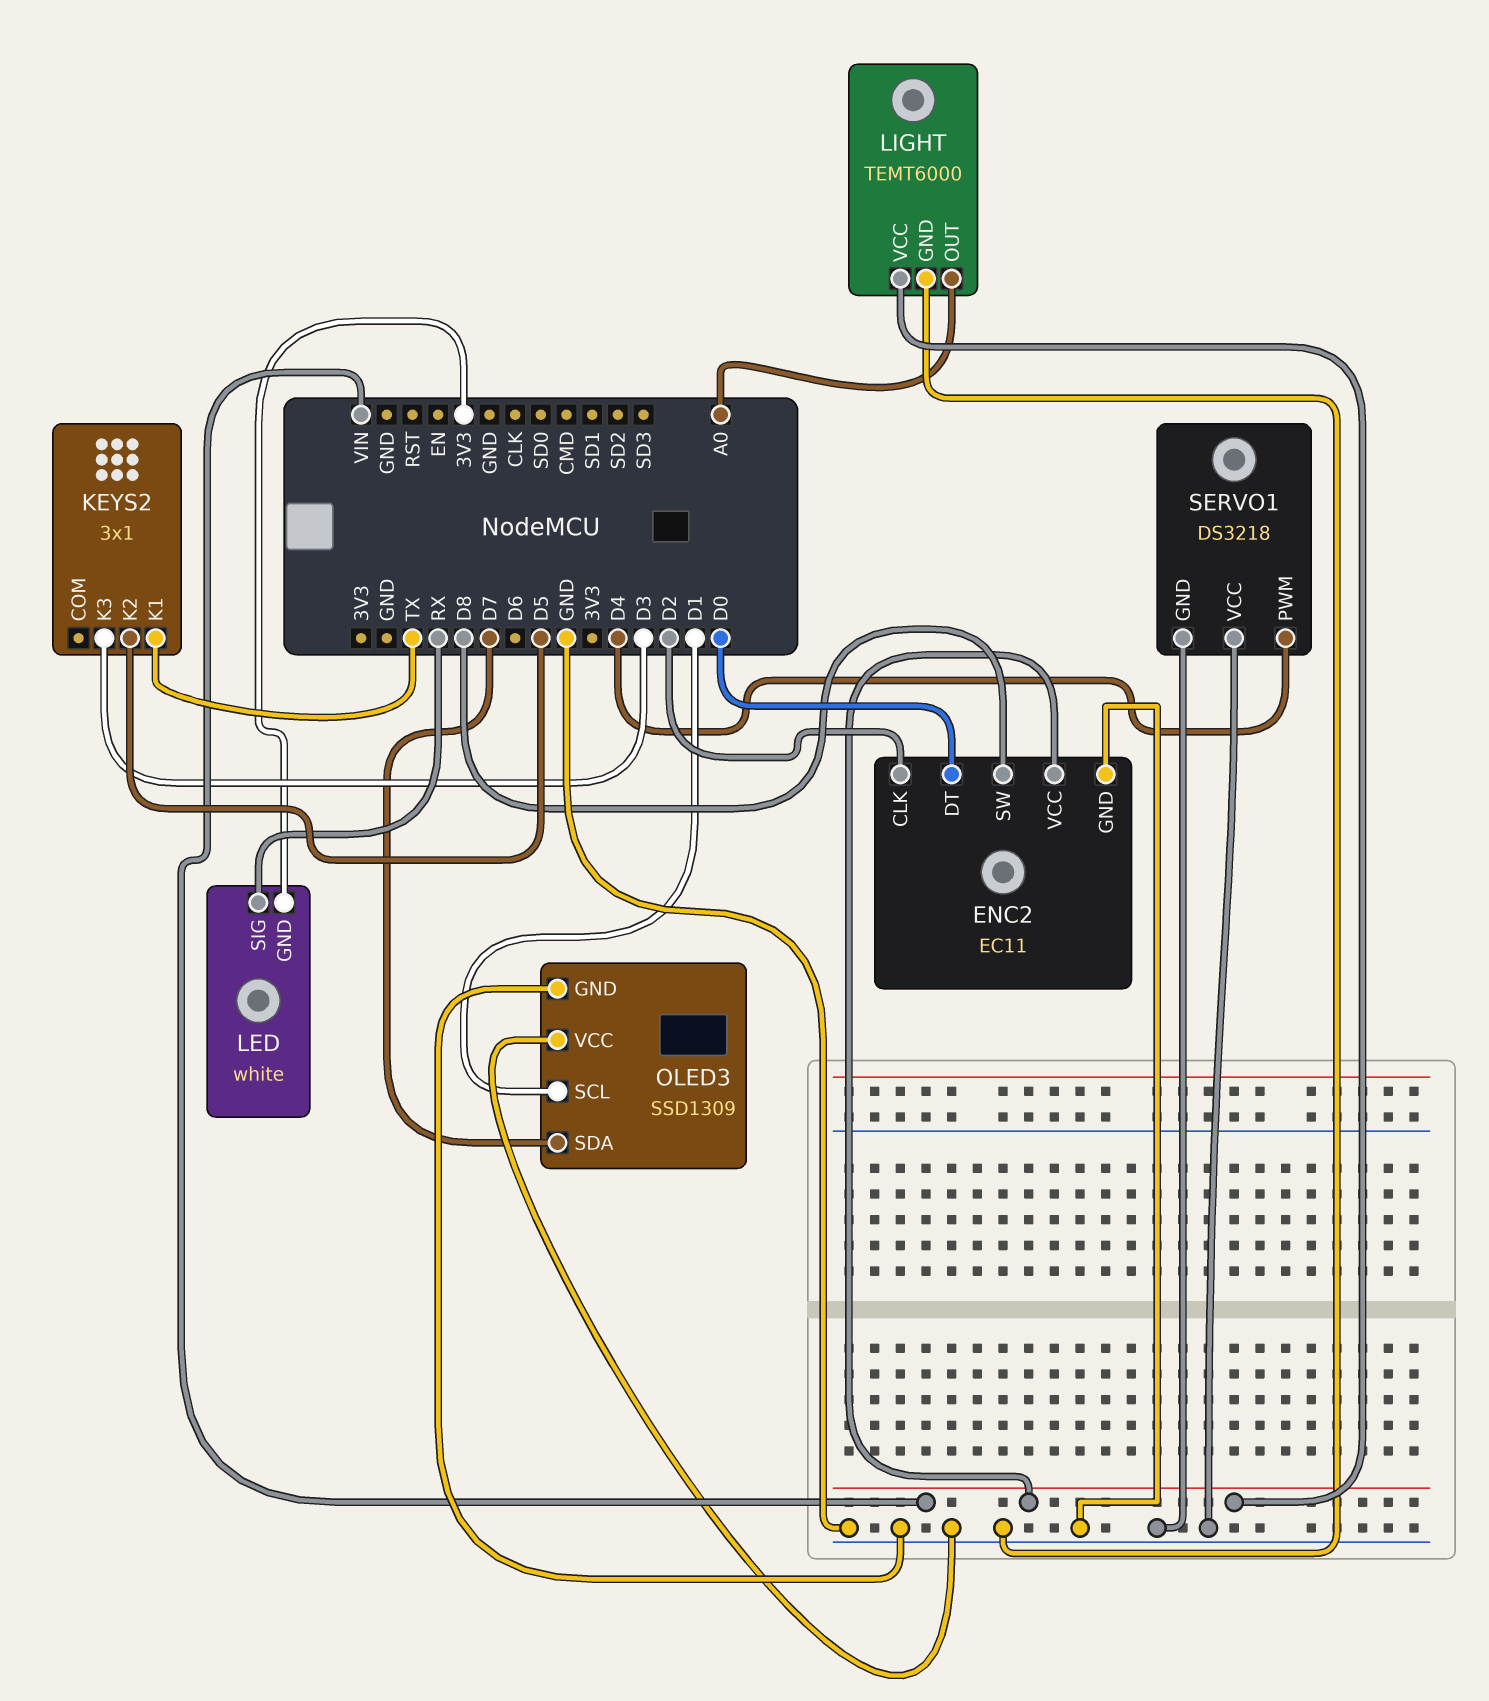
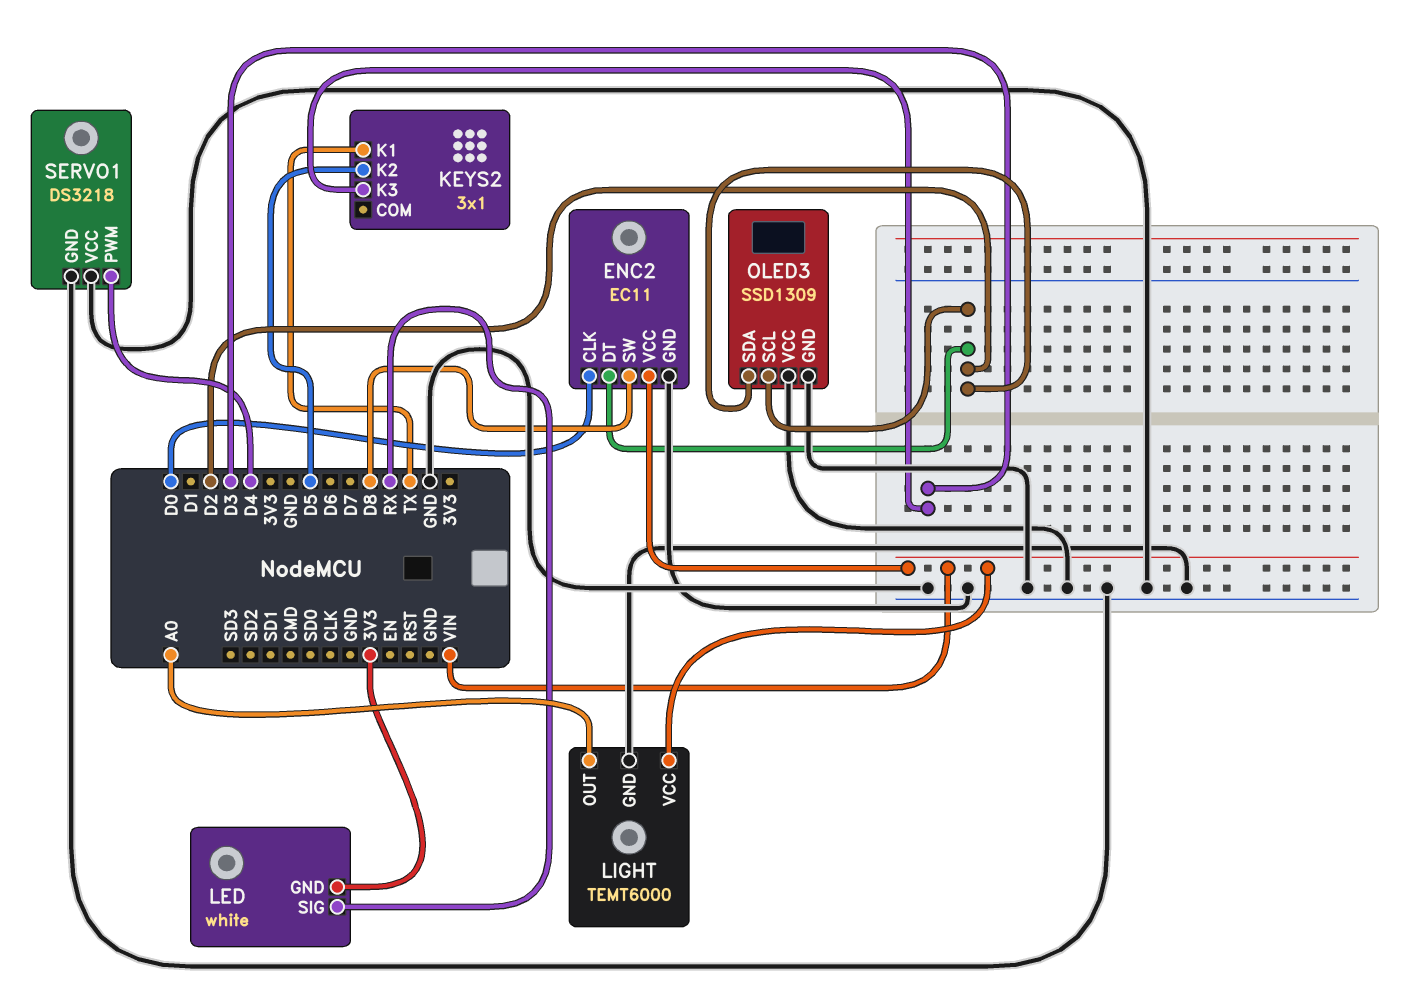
ENC2 pin CLK: D2 -> D0
ENC2 pin DT: D0 -> D2
OLED3 pin SCL: D1 -> D2
OLED3 pin SDA: D7 -> D2

